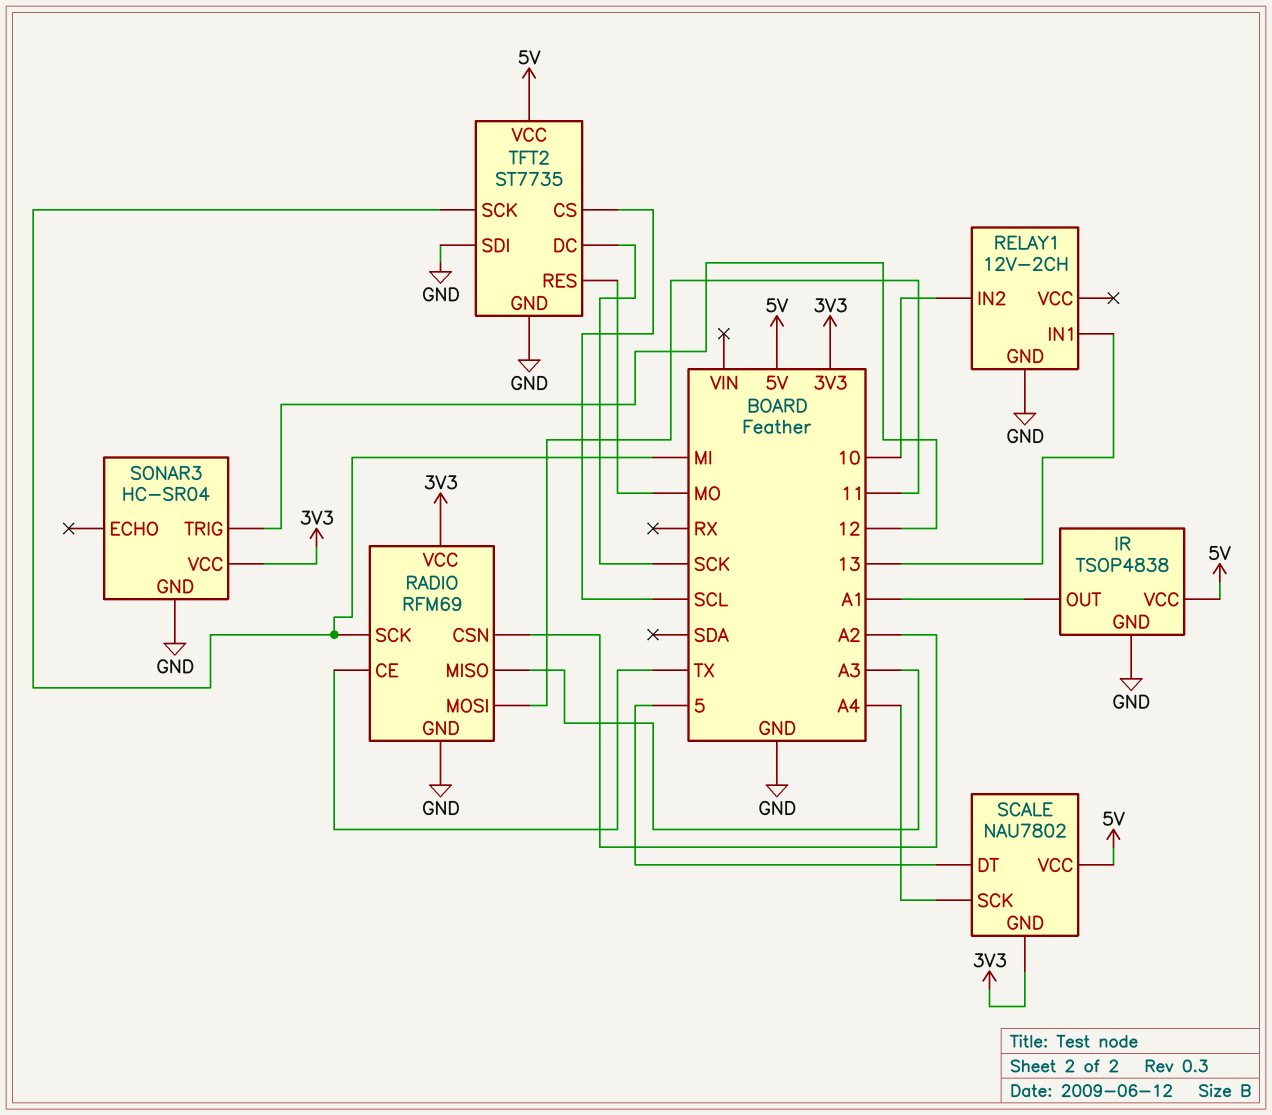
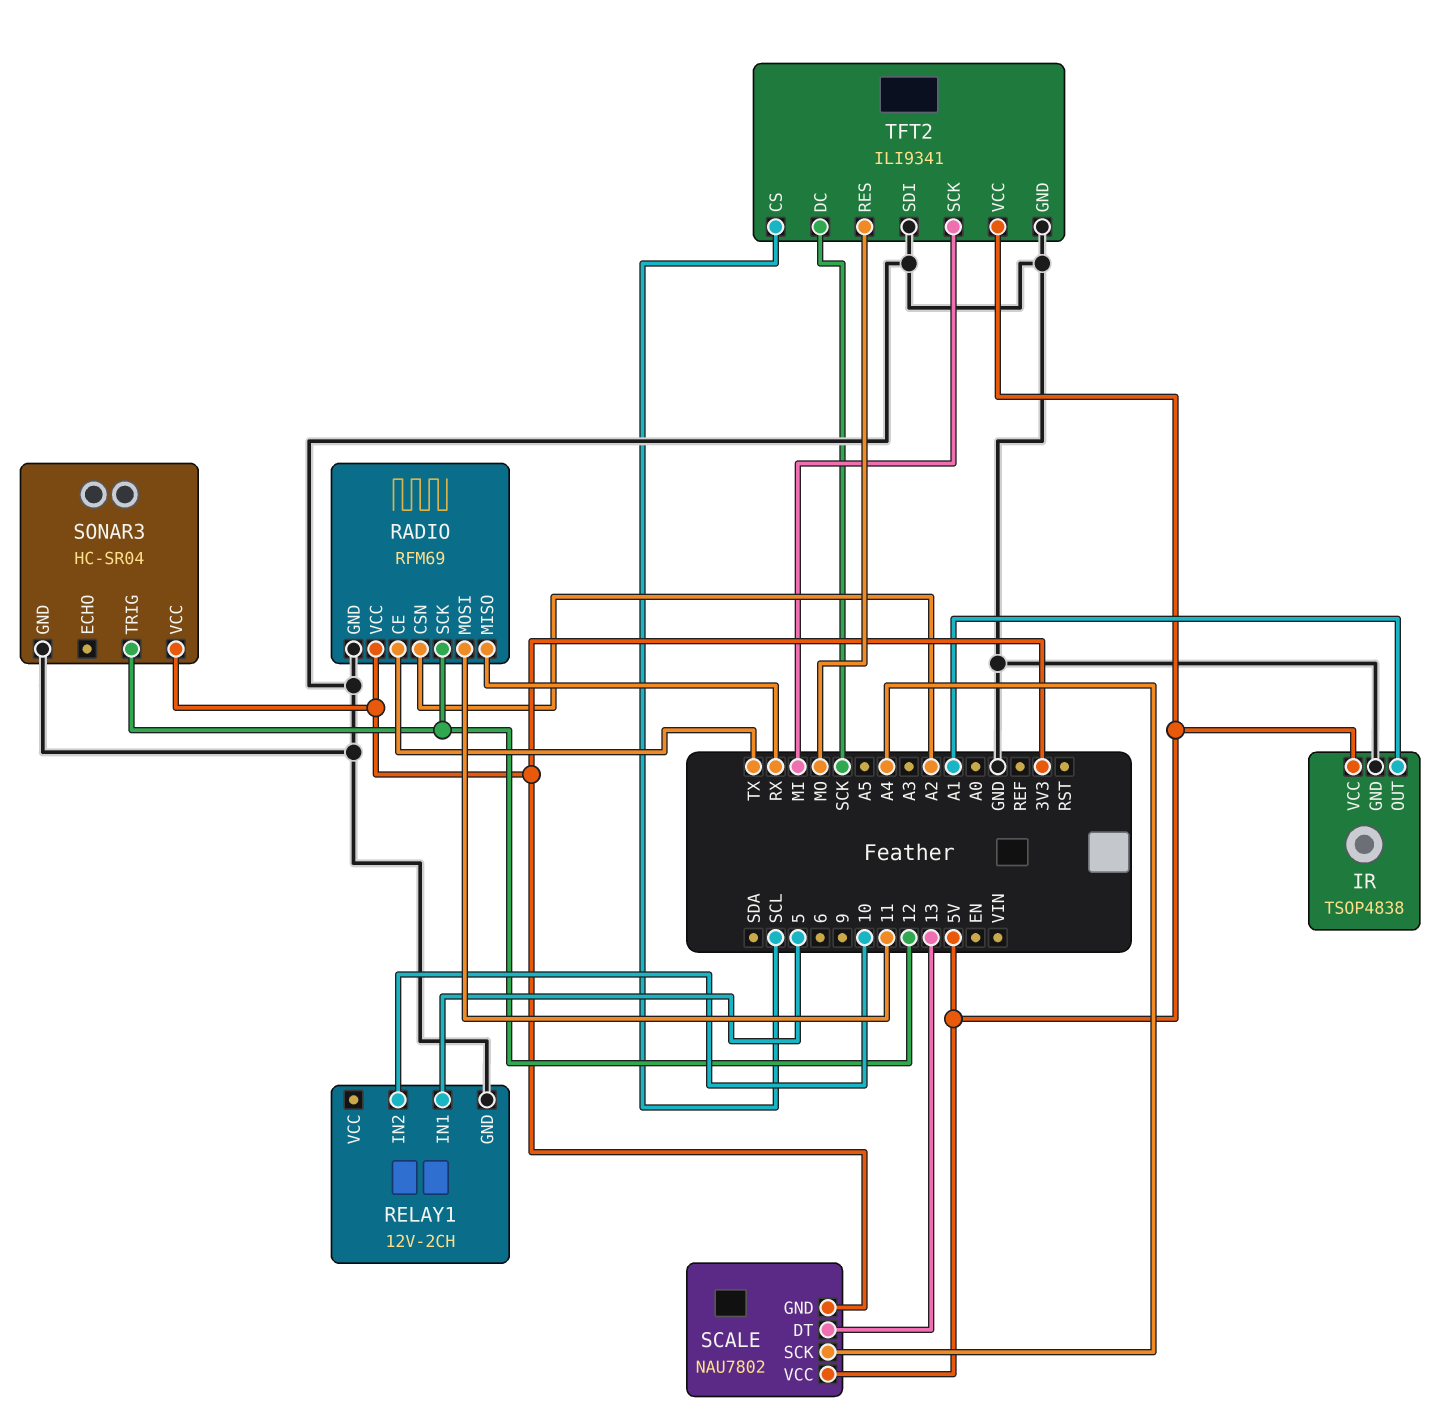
RADIO pin MISO: A3 -> RX
RADIO pin SCK: MI -> 12
RELAY1 pin IN1: 13 -> 5
SCALE pin DT: 5 -> 13
TFT2: ST7735 -> ILI9341

